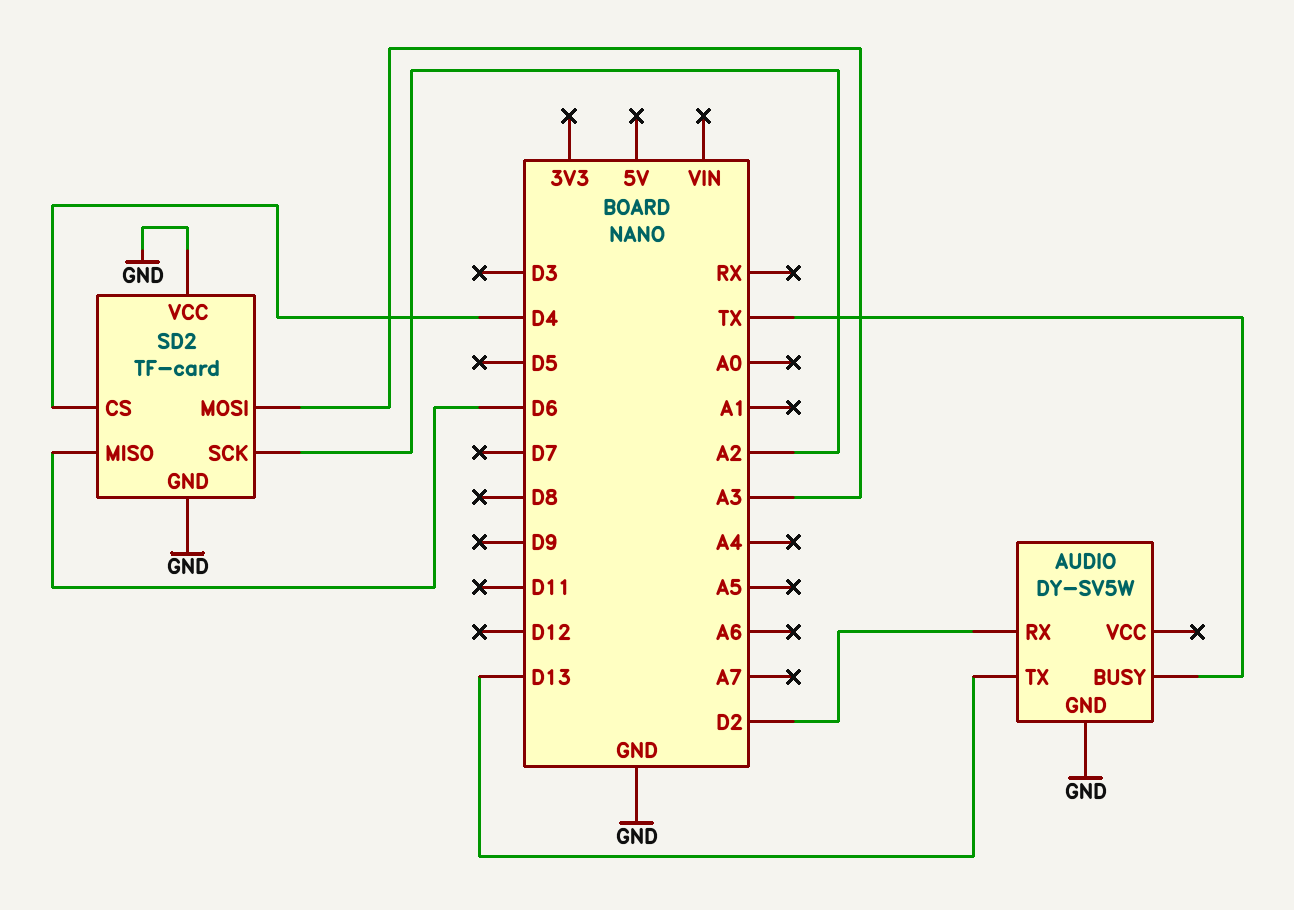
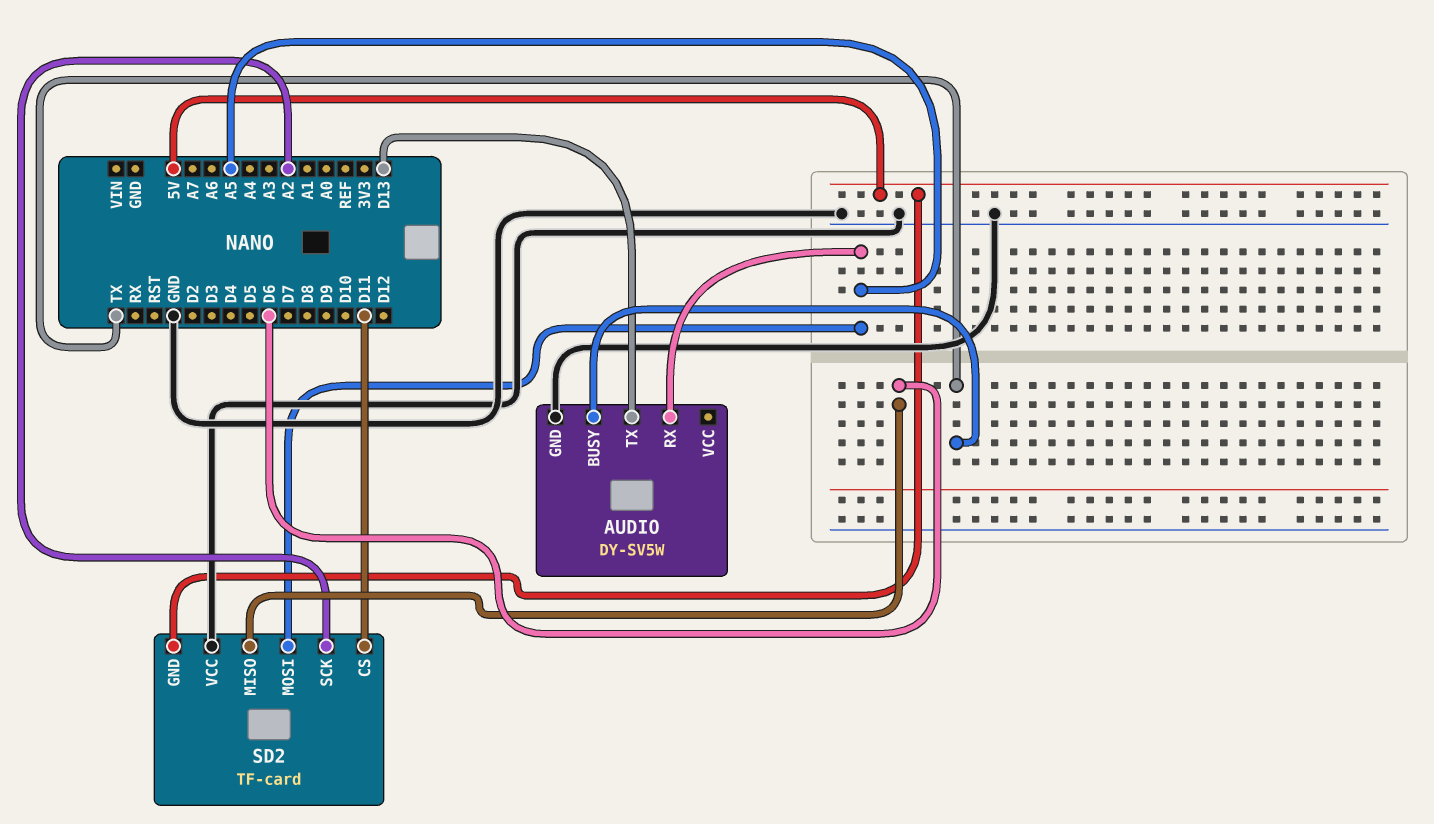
AUDIO pin RX: D2 -> A5
SD2 pin CS: D4 -> D11
SD2 pin GND: GND -> 5V
SD2 pin MOSI: A3 -> A5

